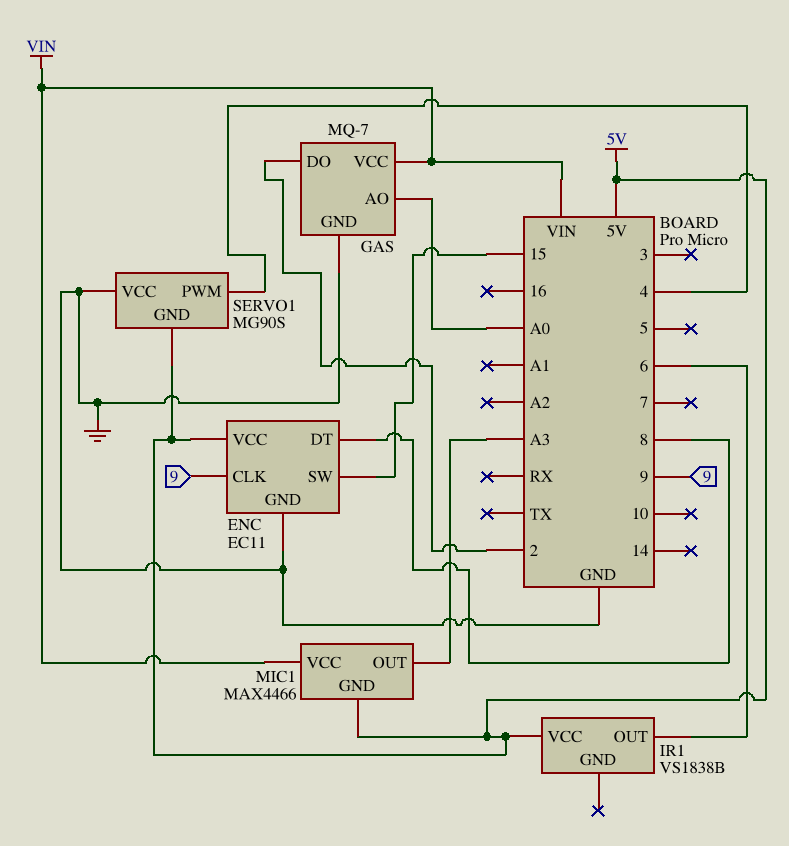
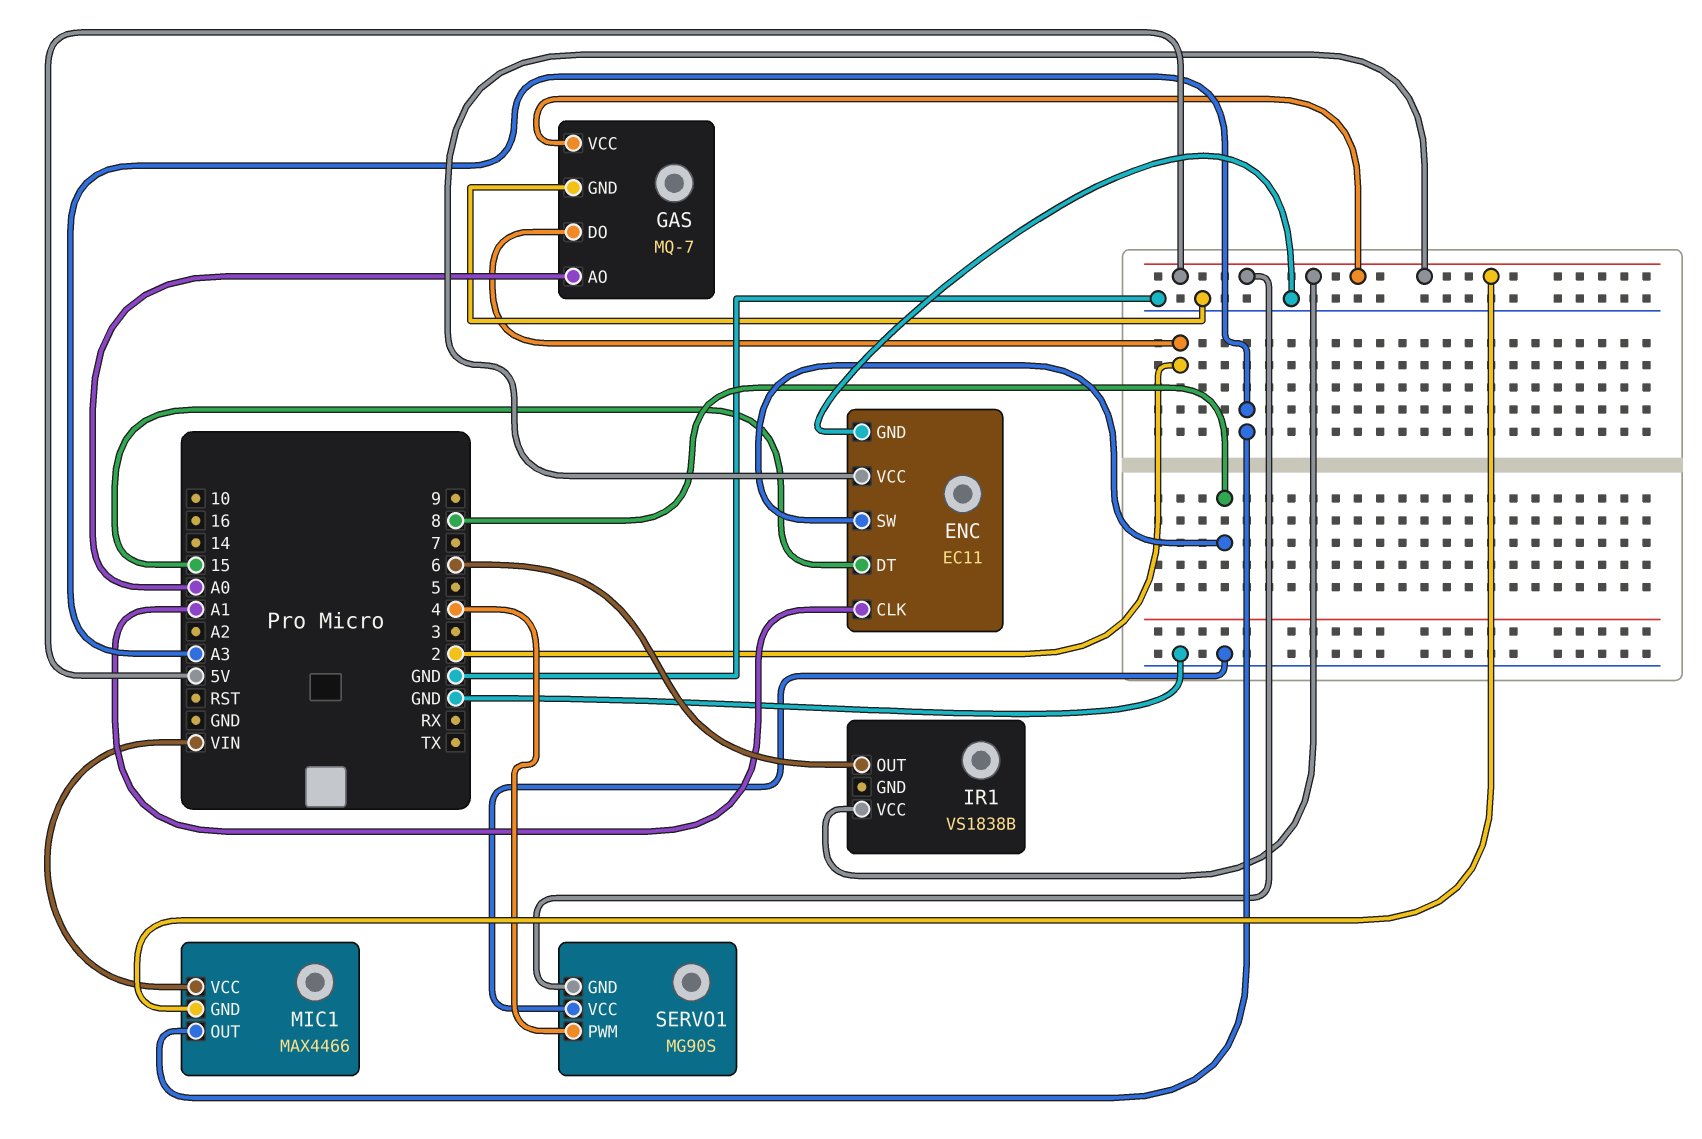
ENC pin CLK: 9 -> A1
ENC pin DT: 8 -> 15
ENC pin SW: 15 -> 8
GAS pin VCC: VIN -> 5V

